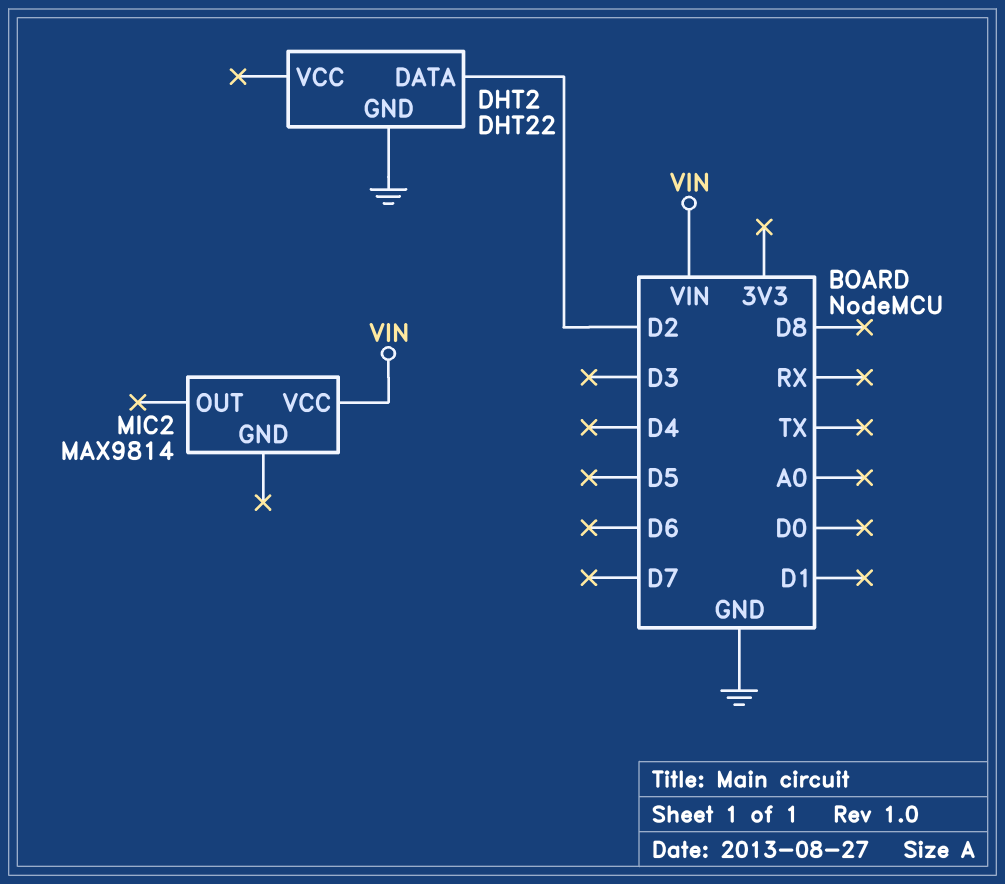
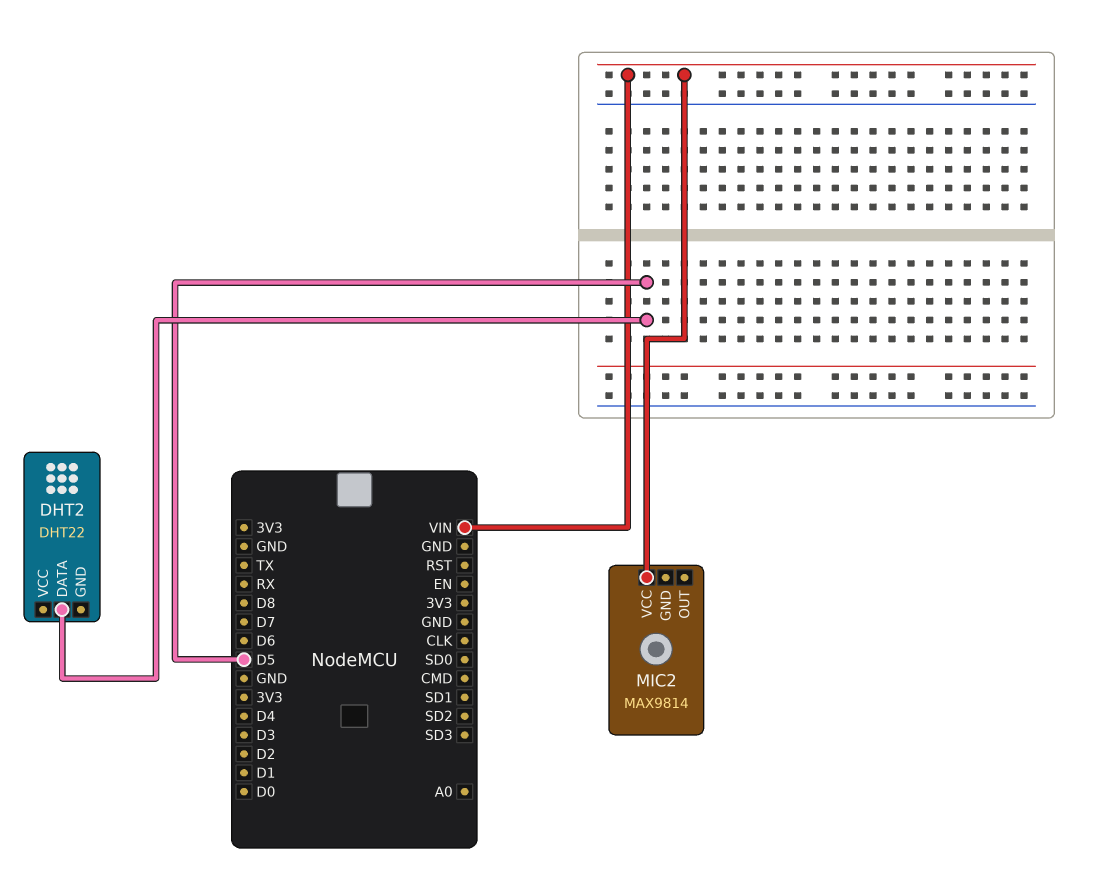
DHT2 pin DATA: D2 -> D5
DHT2 pin GND: GND -> none

